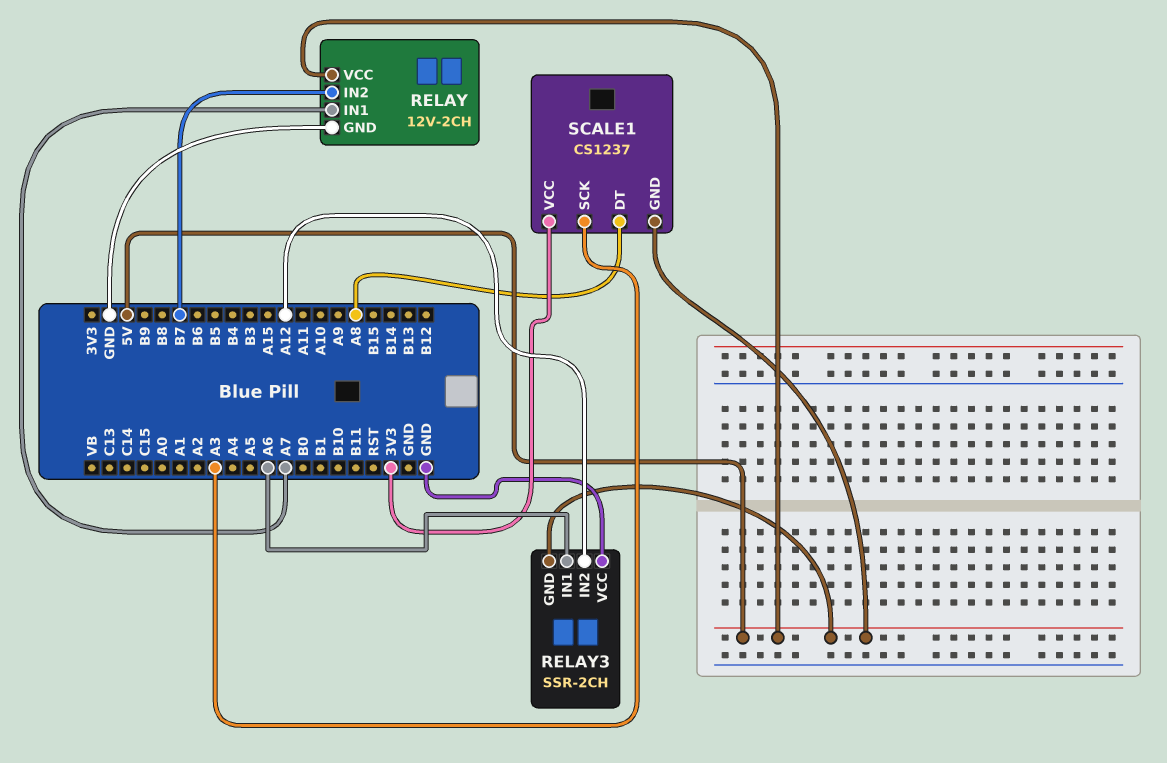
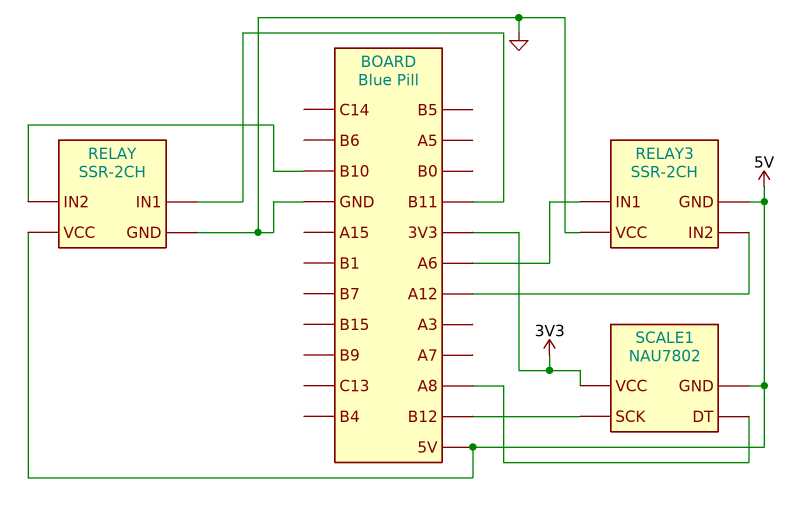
RELAY: 12V-2CH -> SSR-2CH
RELAY pin IN1: A7 -> B11
RELAY pin IN2: B7 -> B10
SCALE1: CS1237 -> NAU7802
SCALE1 pin SCK: A3 -> B12

